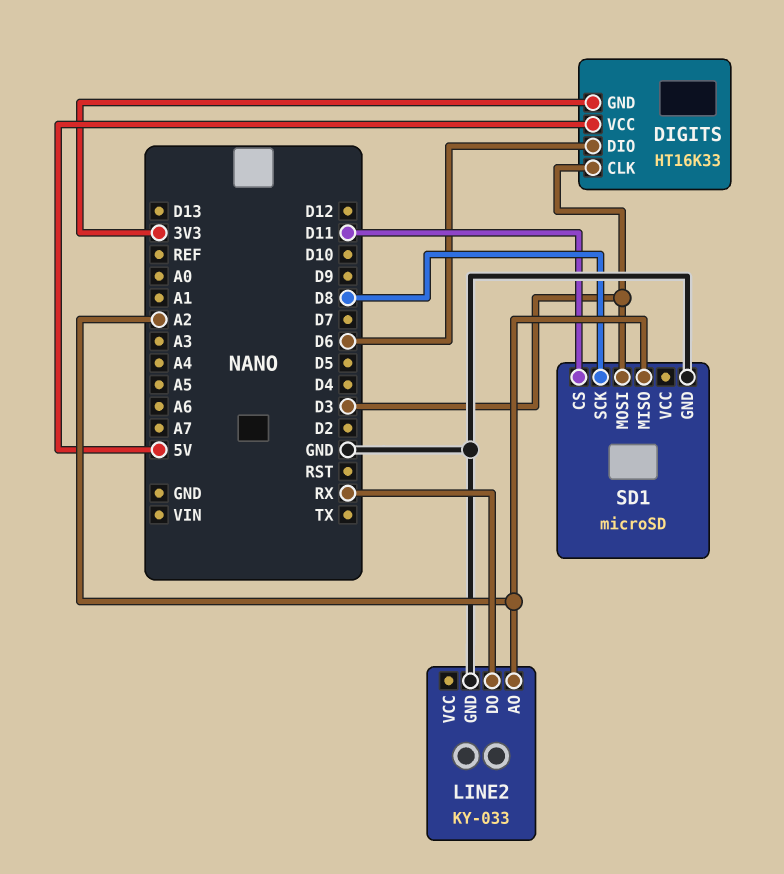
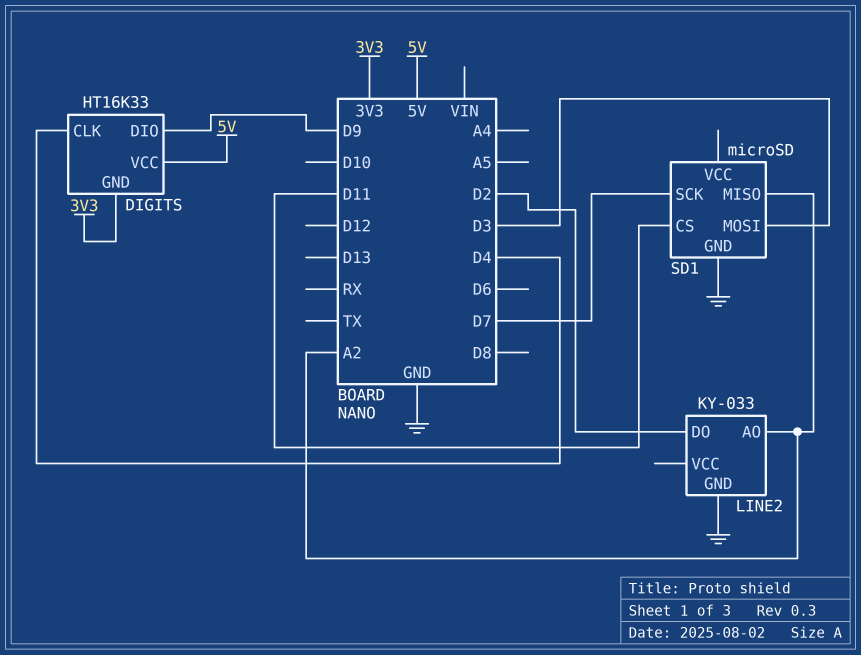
DIGITS pin CLK: D3 -> D4
DIGITS pin DIO: D6 -> D9
LINE2 pin DO: RX -> D2
SD1 pin SCK: D8 -> D7

